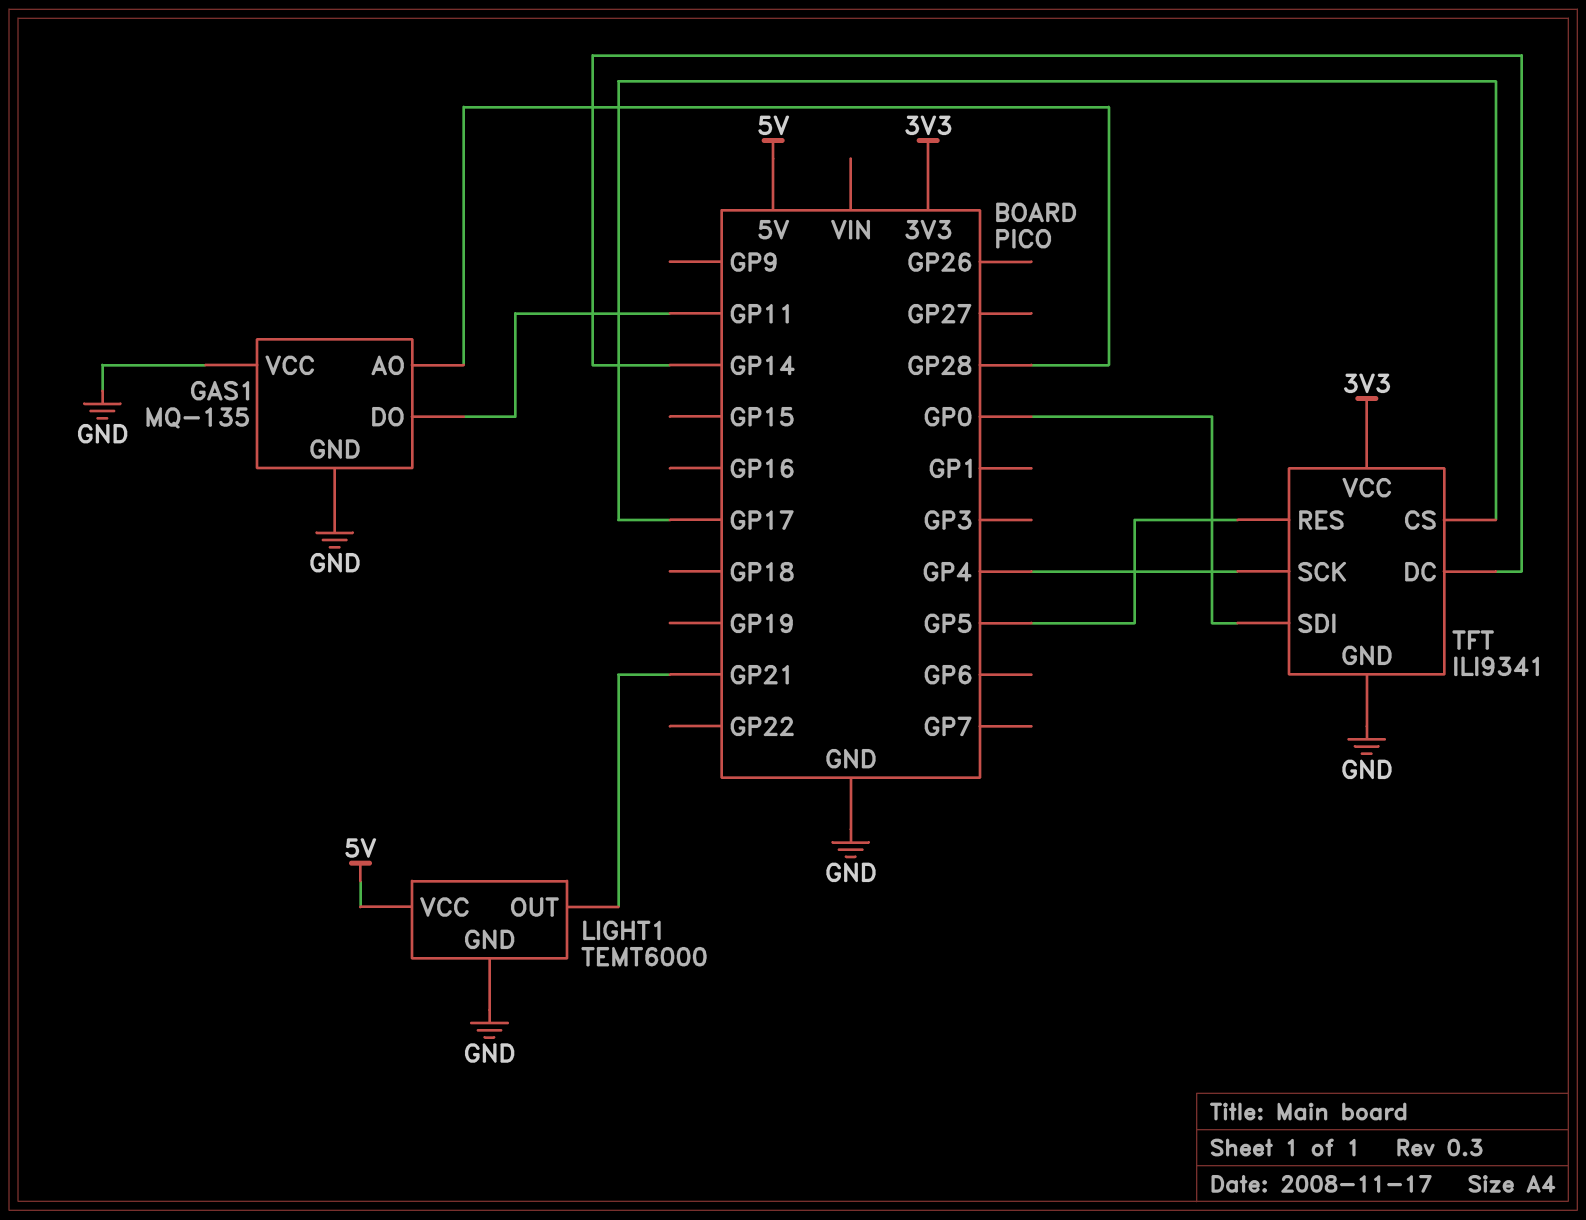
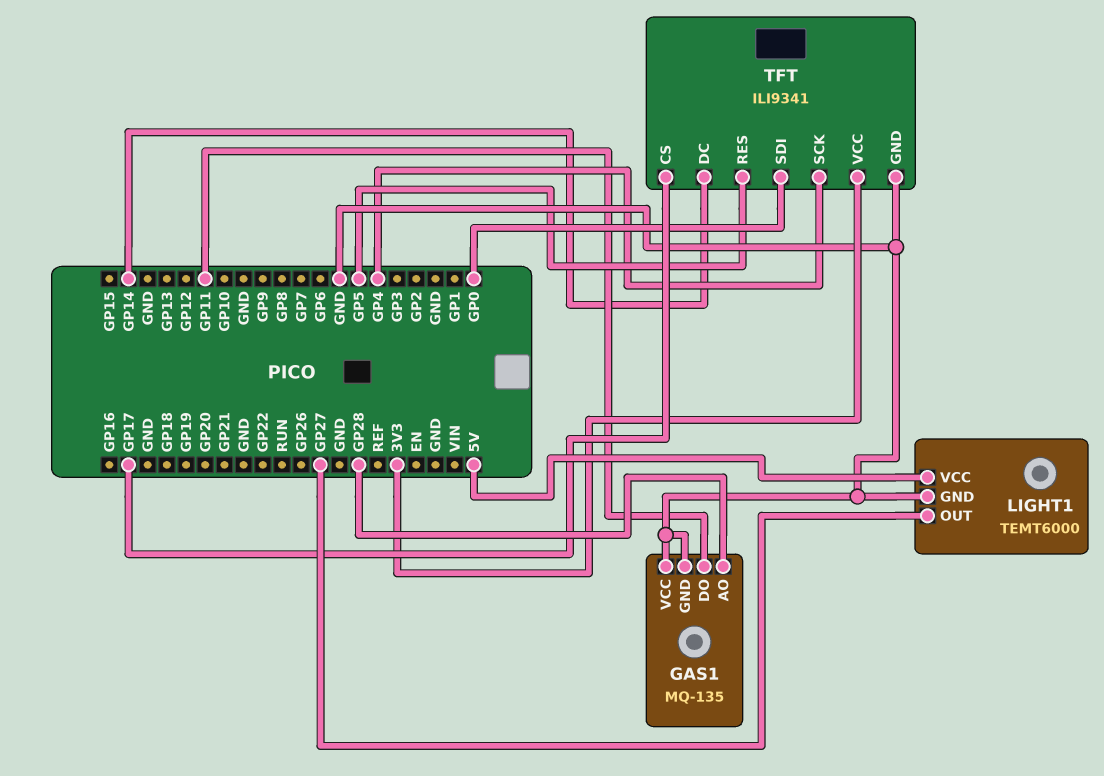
LIGHT1 pin OUT: GP21 -> GP27

